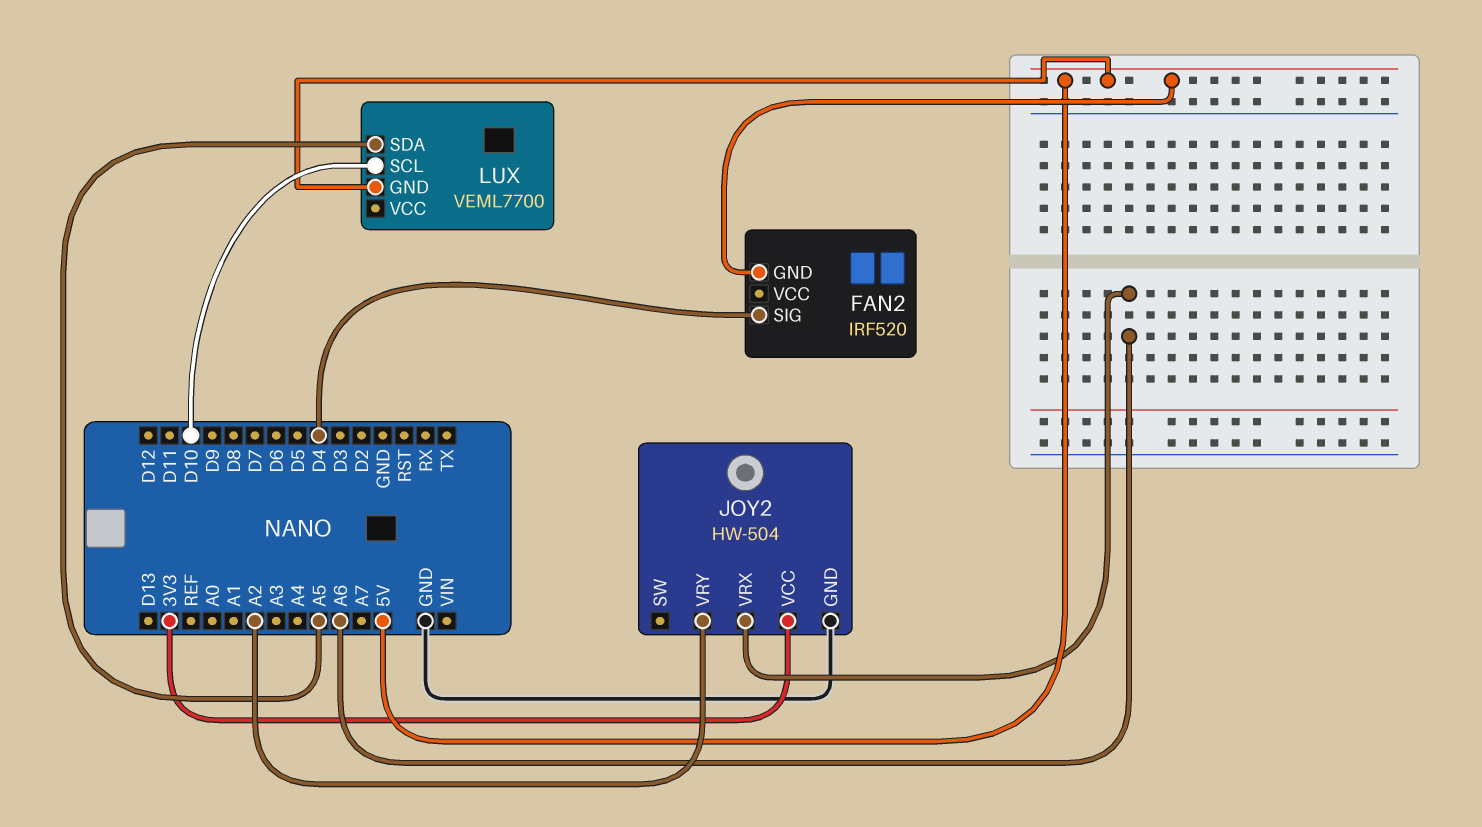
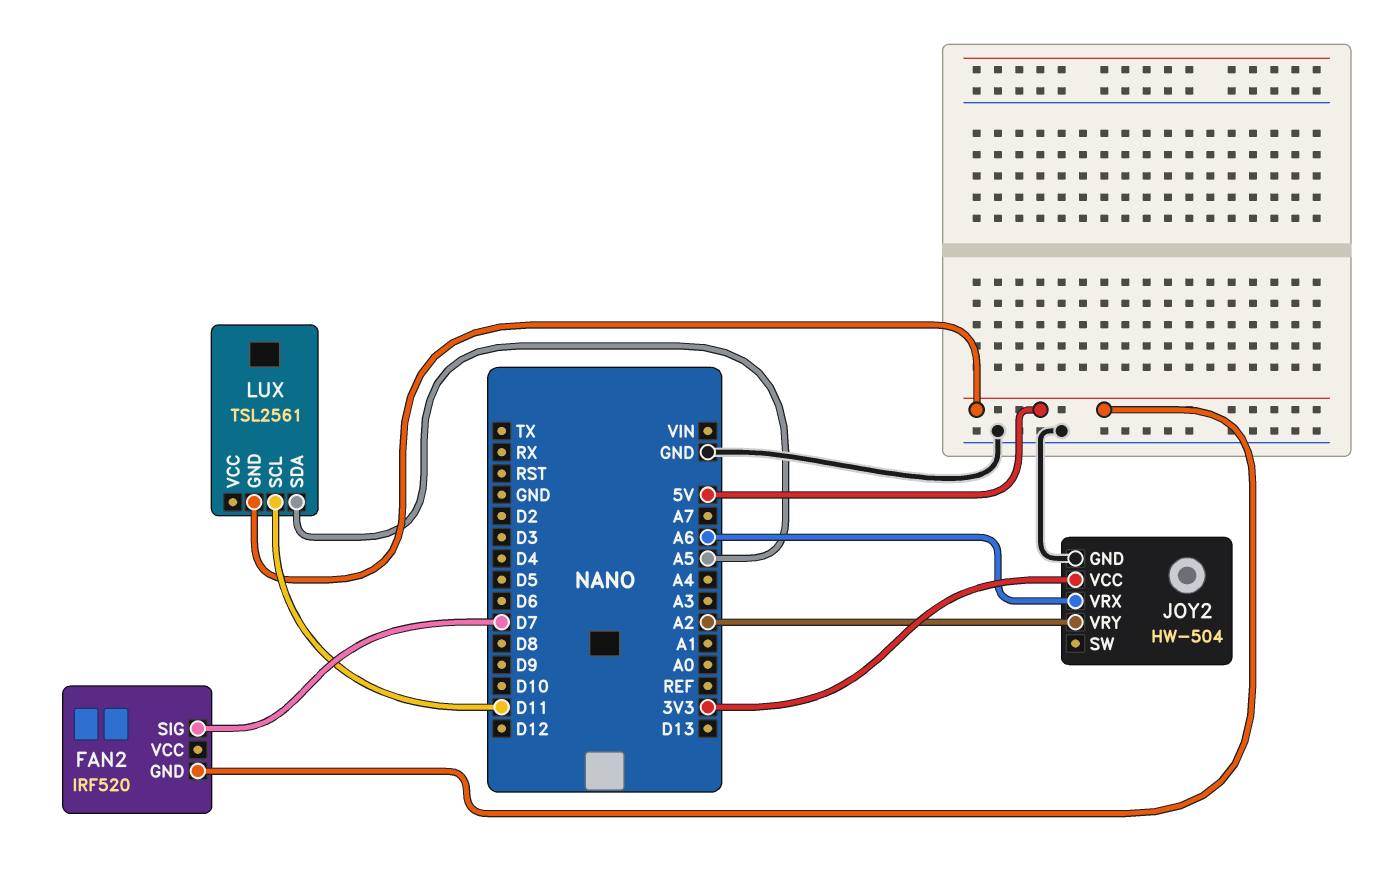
FAN2 pin SIG: D4 -> D7
LUX: VEML7700 -> TSL2561
LUX pin SCL: D10 -> D11

